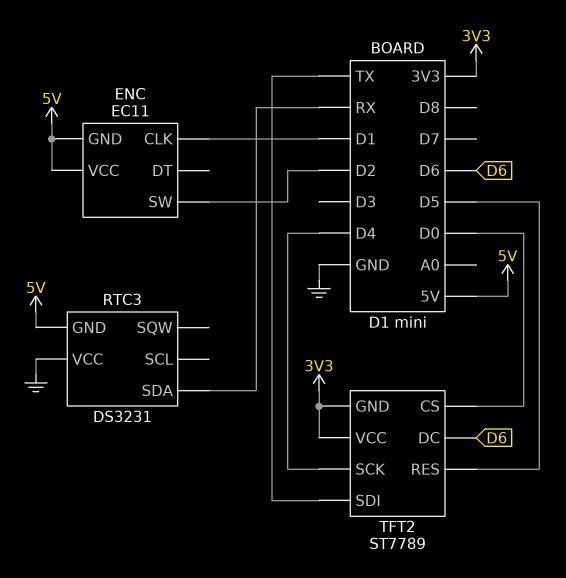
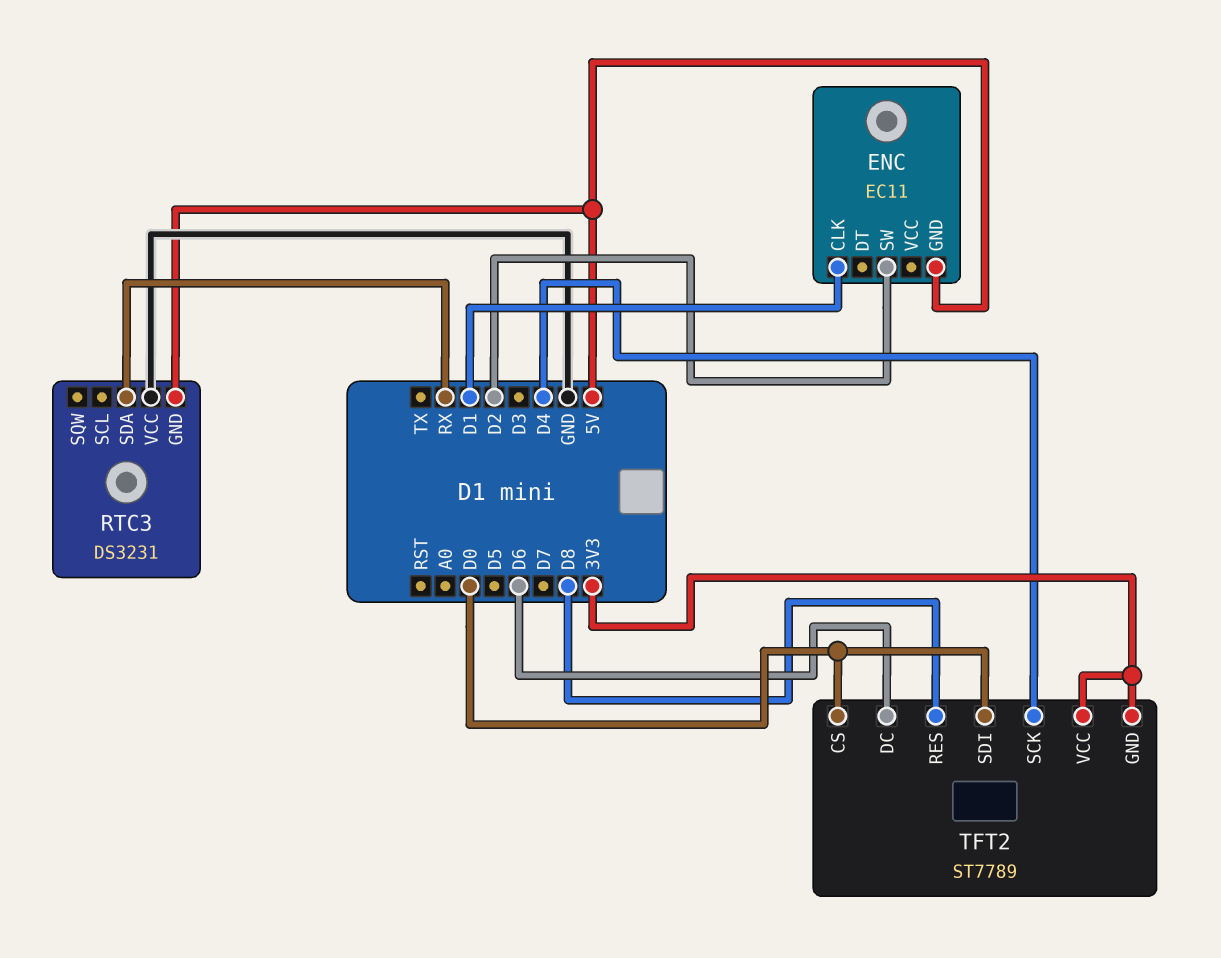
ENC pin VCC: 5V -> none
TFT2 pin RES: D5 -> D8
TFT2 pin SDI: TX -> D0

